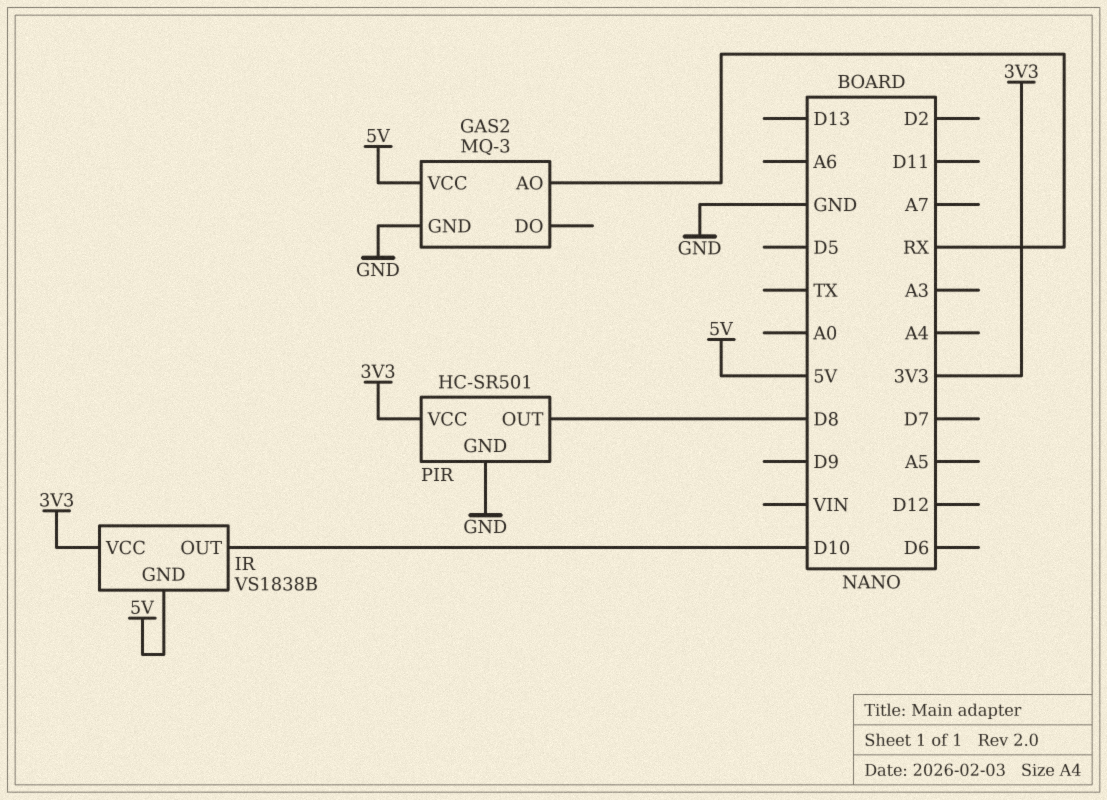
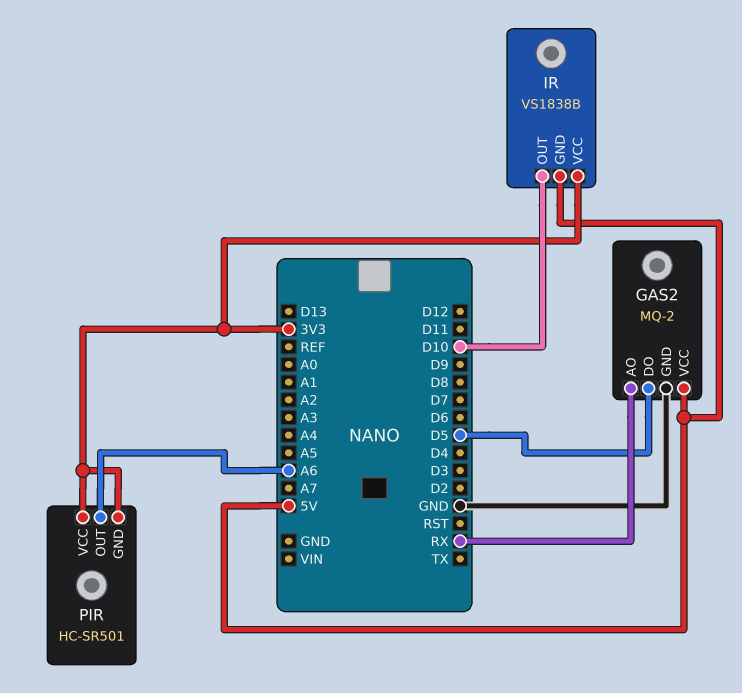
GAS2: MQ-3 -> MQ-2
GAS2 pin DO: none -> D5
PIR pin GND: GND -> 3V3
PIR pin OUT: D8 -> A6

